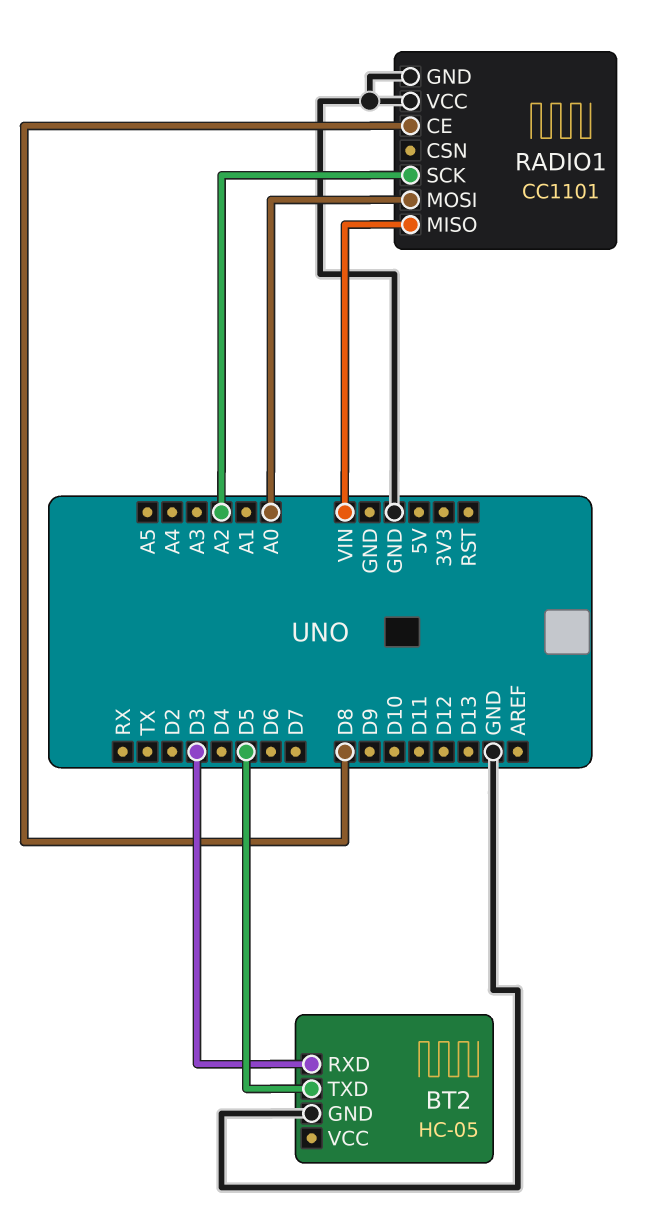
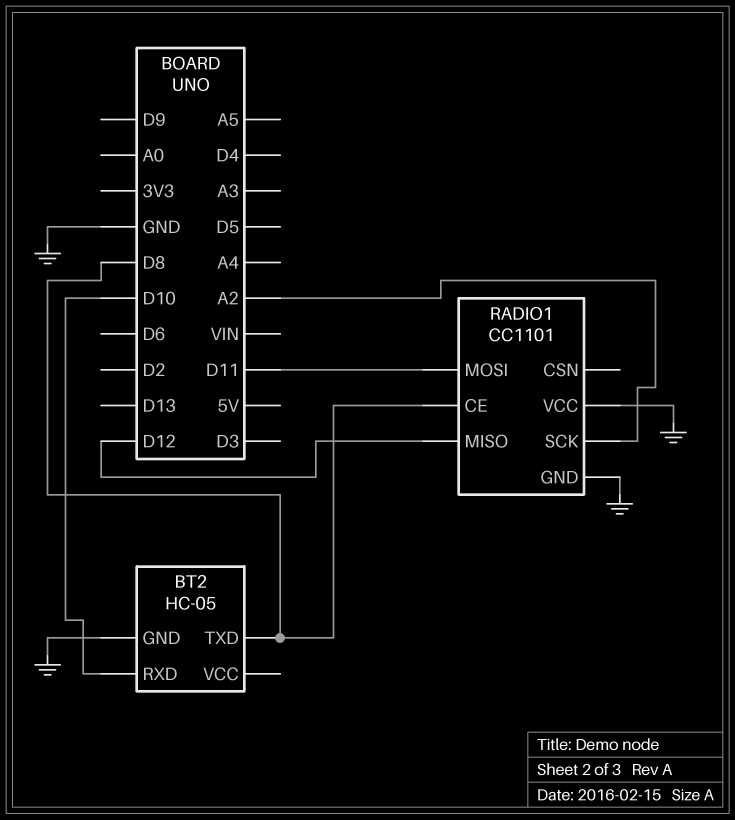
BT2 pin RXD: D3 -> D10
BT2 pin TXD: D5 -> D8
RADIO1 pin MISO: VIN -> D12
RADIO1 pin MOSI: A0 -> D11

